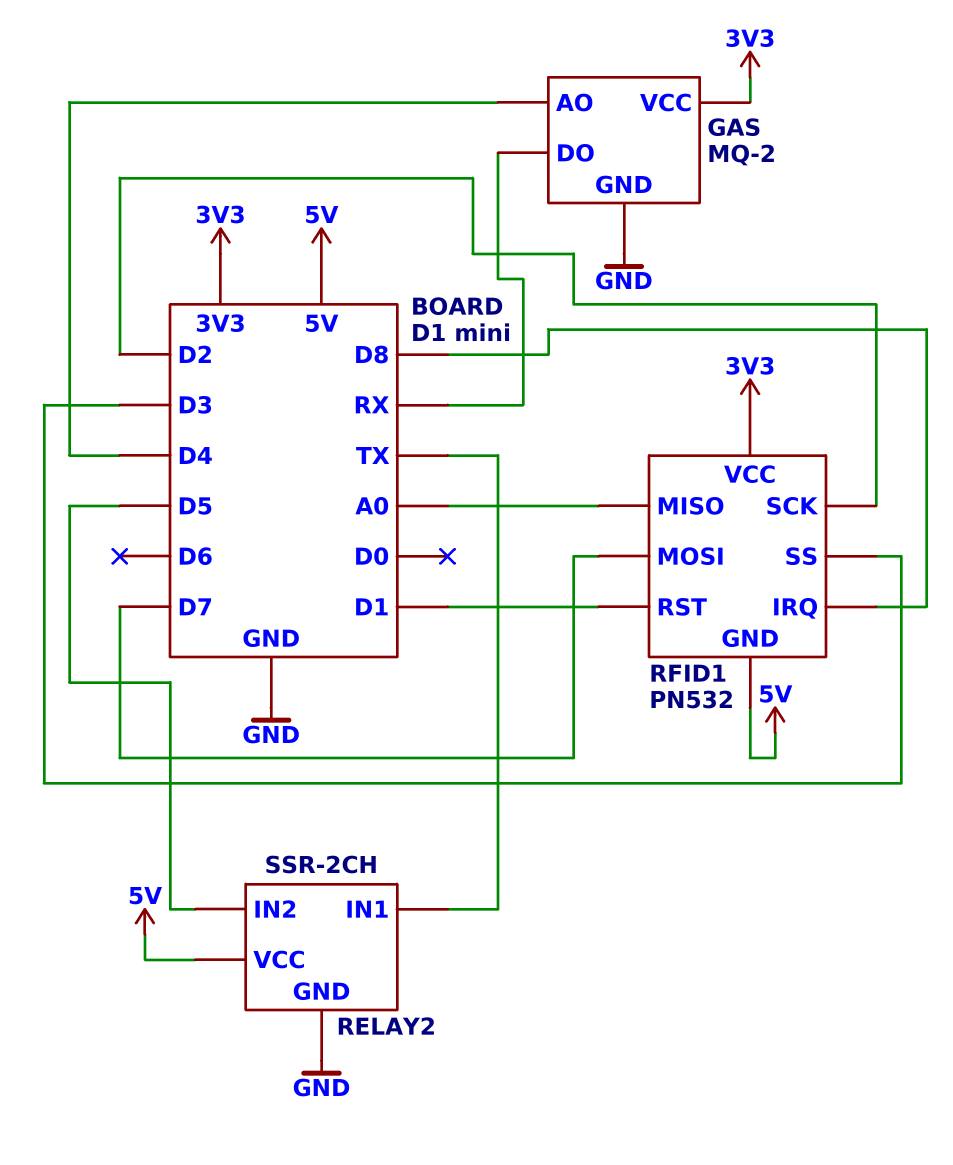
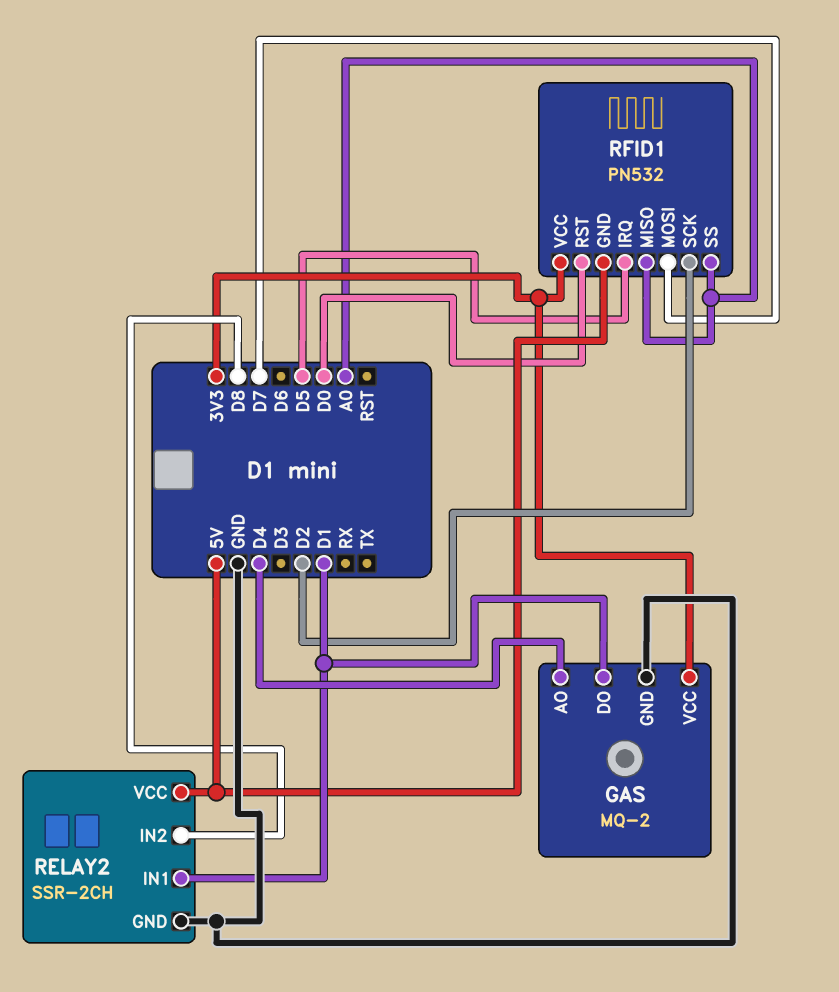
GAS pin DO: RX -> D1
RELAY2 pin IN1: TX -> D1
RELAY2 pin IN2: D5 -> D8
RFID1 pin IRQ: D8 -> D5
RFID1 pin RST: D1 -> D0
RFID1 pin SS: D3 -> A0

